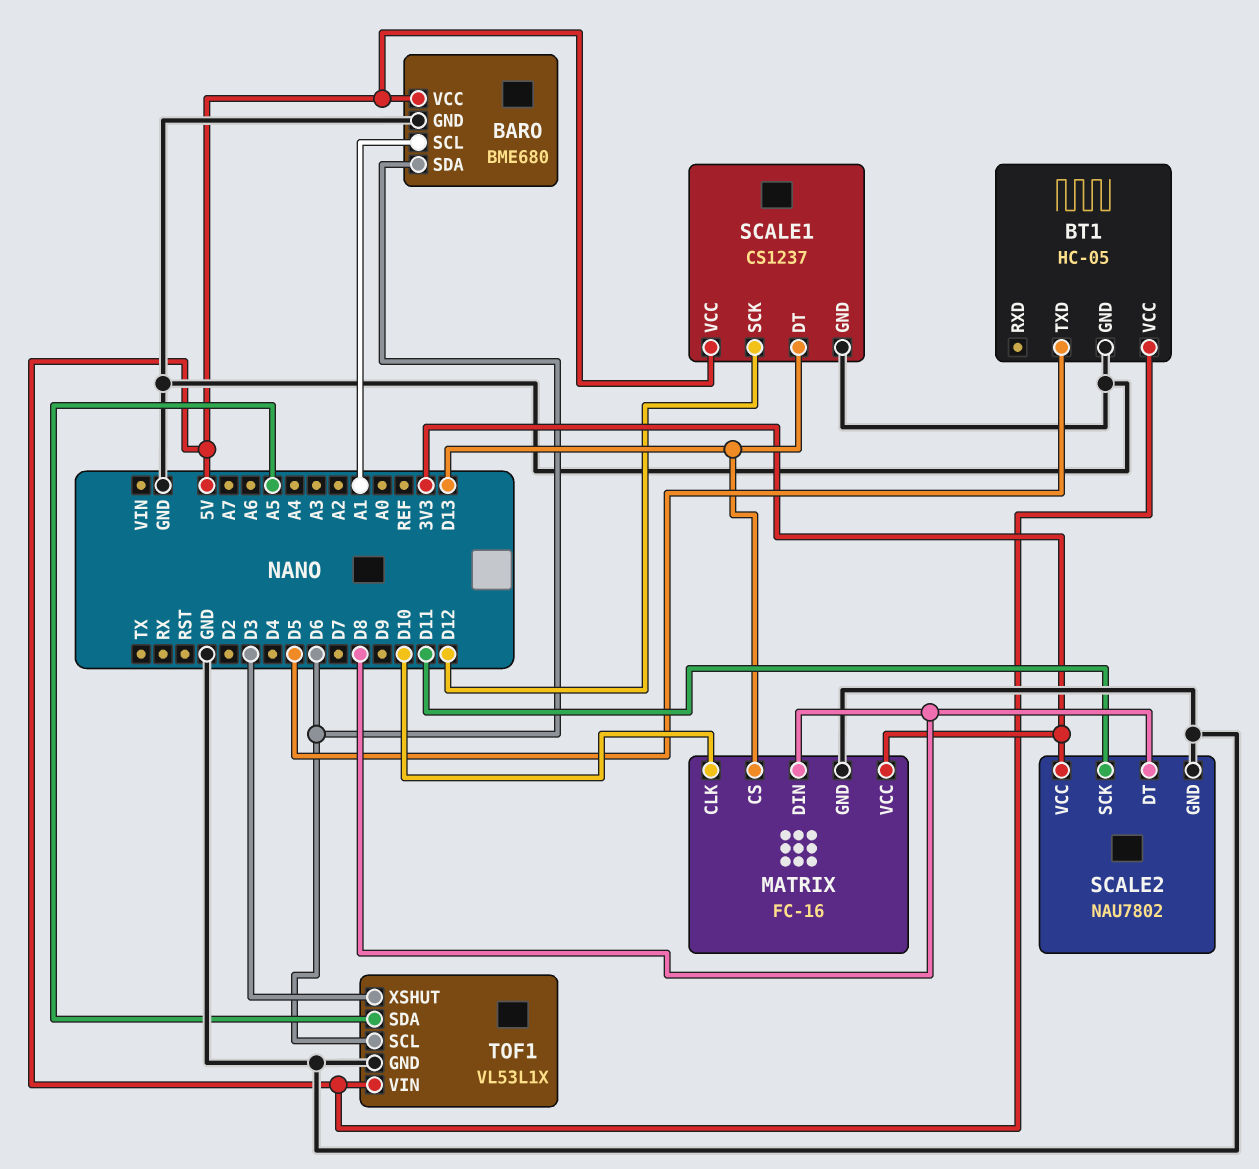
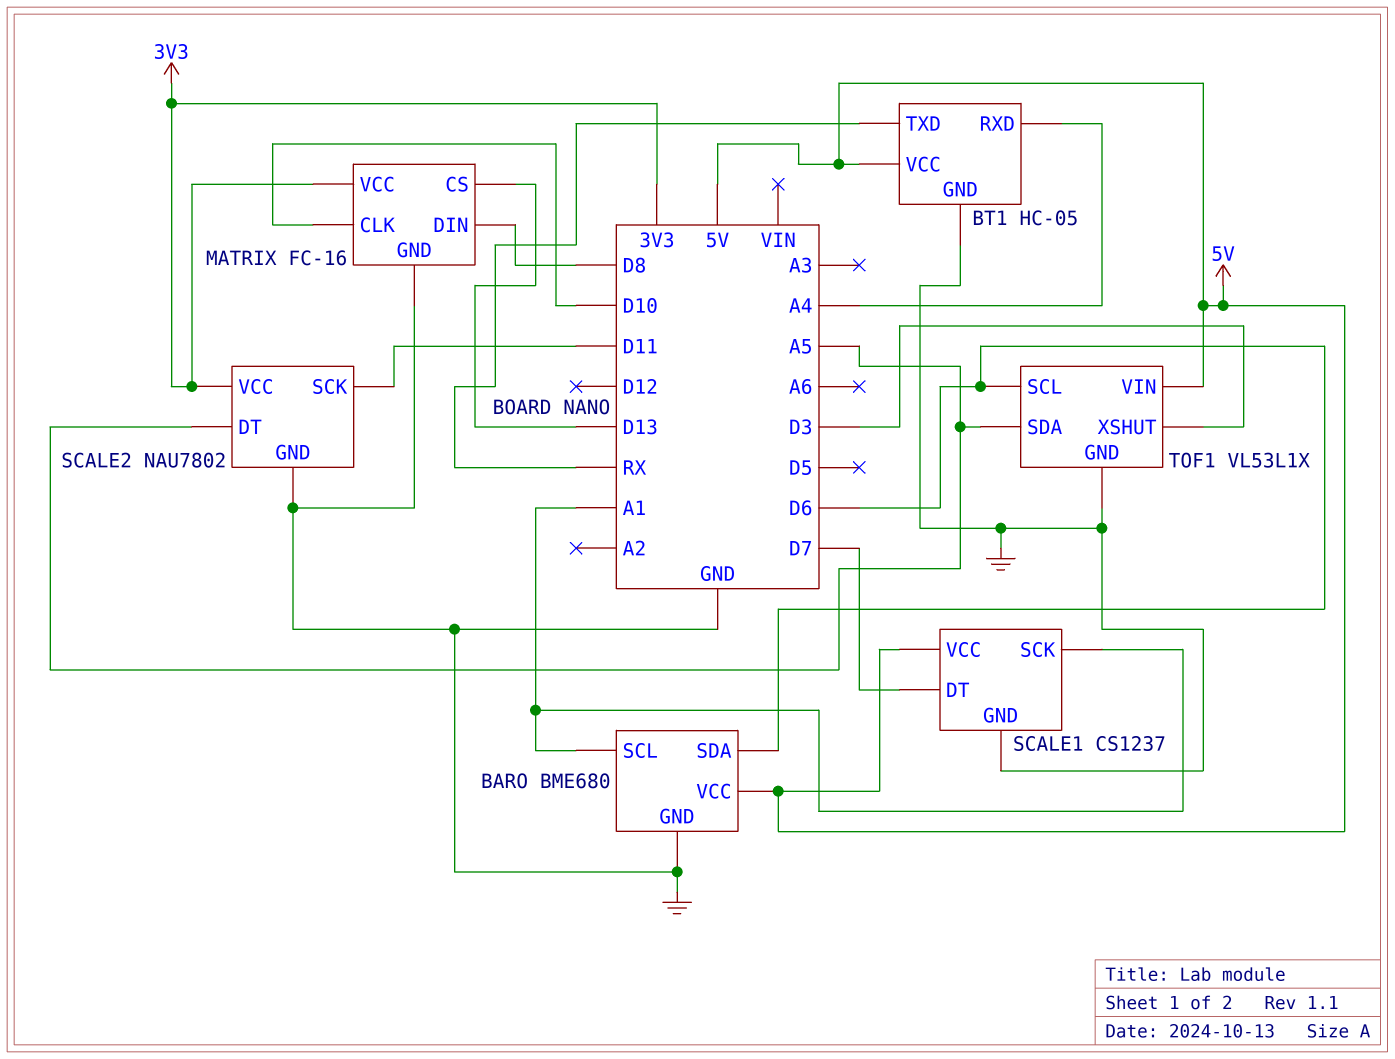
BT1 pin RXD: none -> A4
BT1 pin TXD: D5 -> RX
SCALE1 pin DT: D13 -> D7
SCALE1 pin SCK: D12 -> A1
SCALE2 pin DT: D8 -> A5

